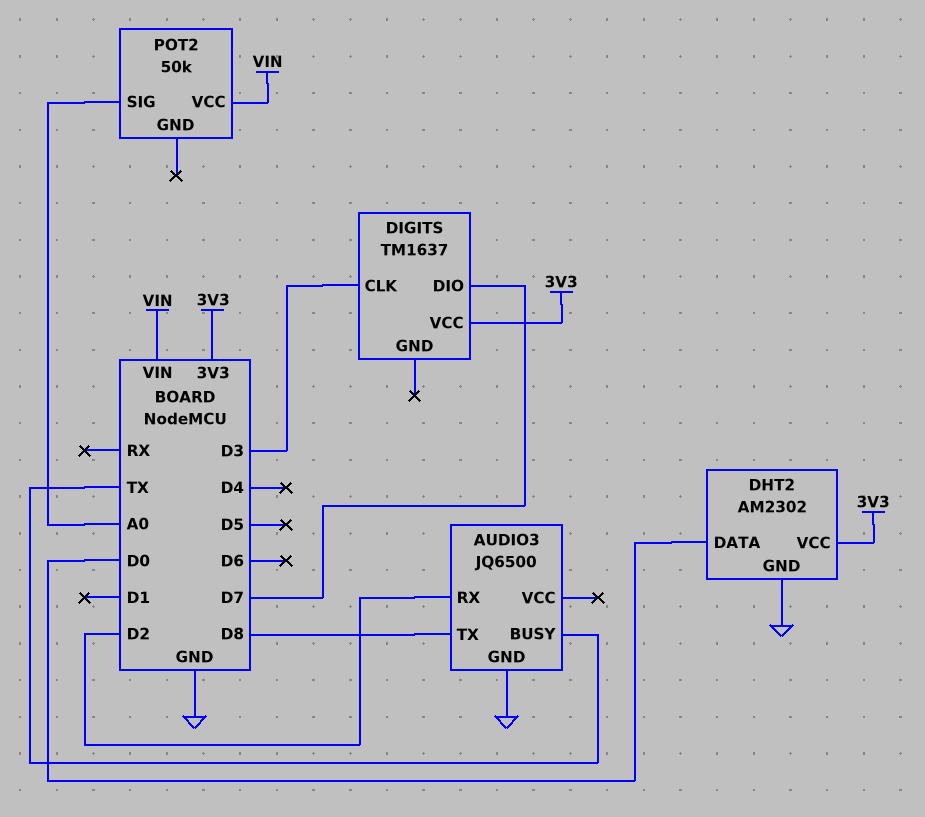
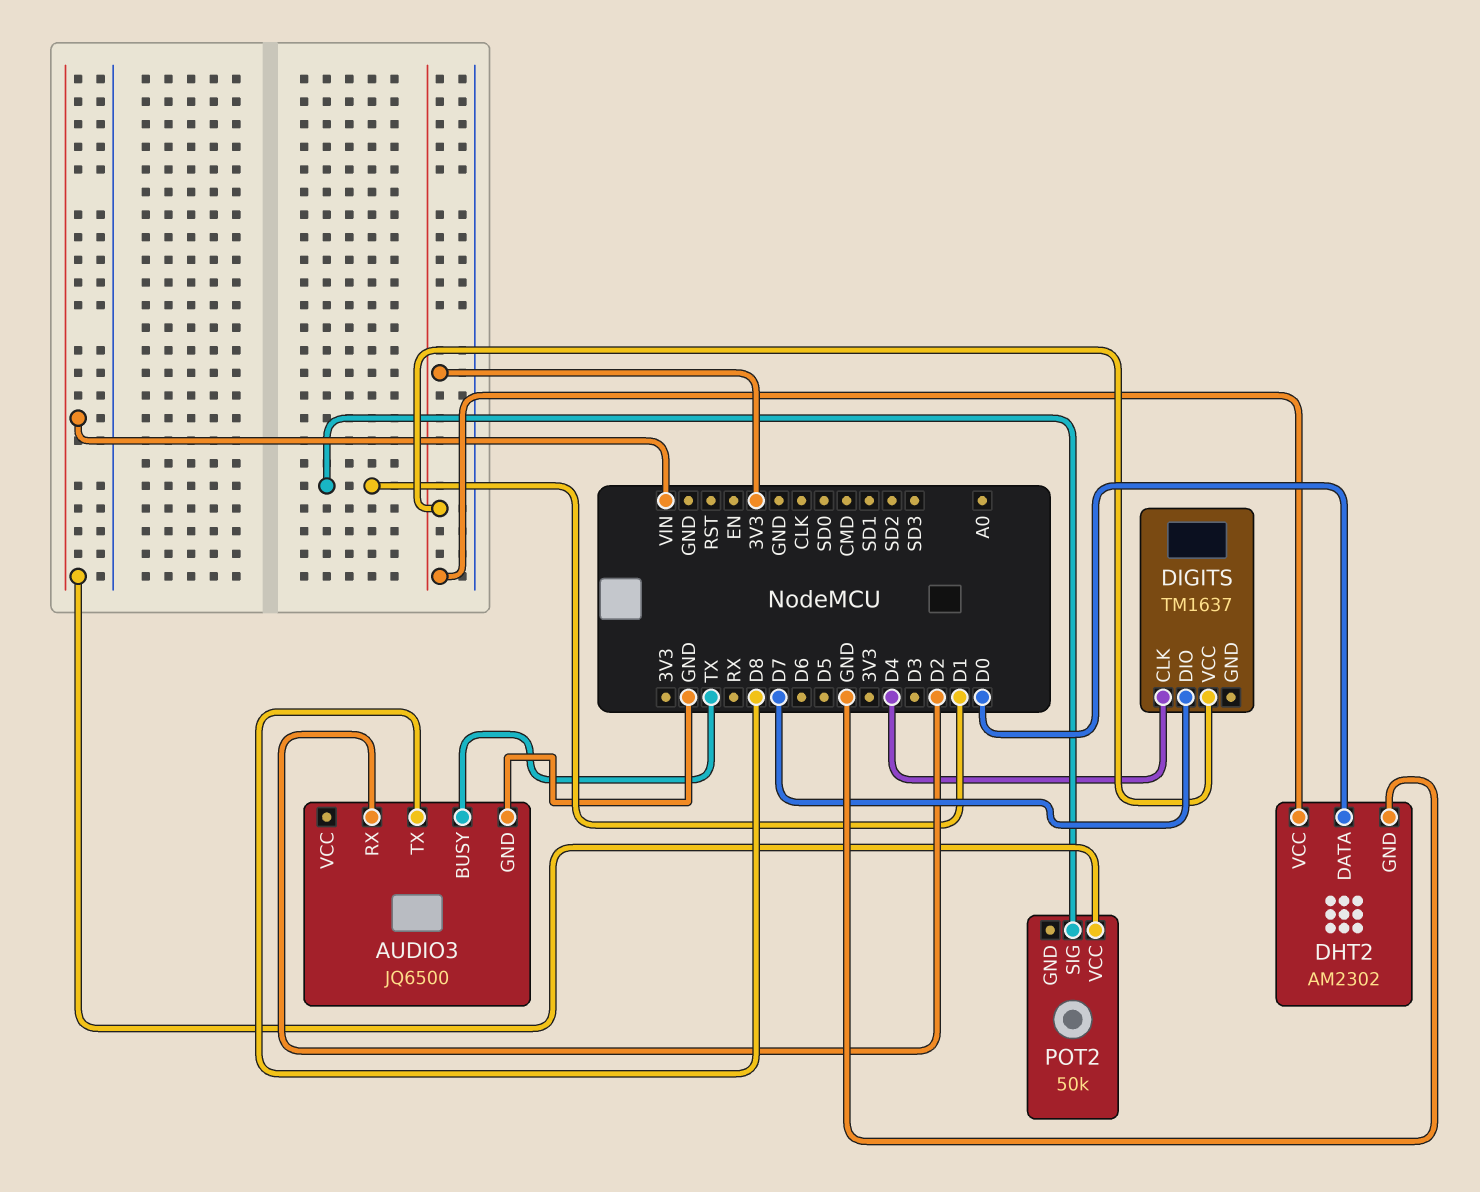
DIGITS pin CLK: D3 -> D4
POT2 pin SIG: A0 -> D1

